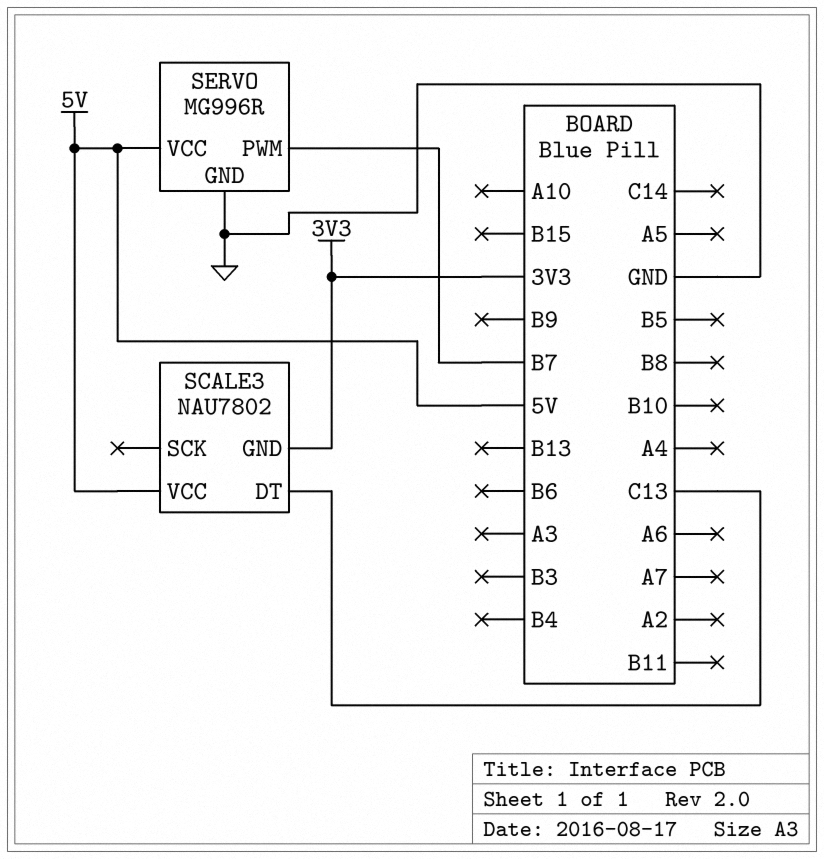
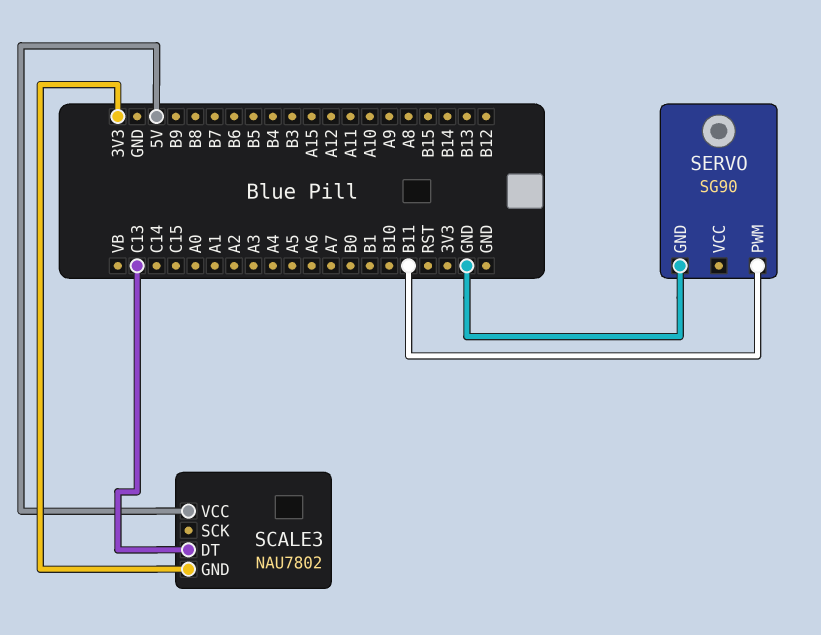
SERVO: MG996R -> SG90
SERVO pin PWM: B7 -> B11
SERVO pin VCC: 5V -> none

